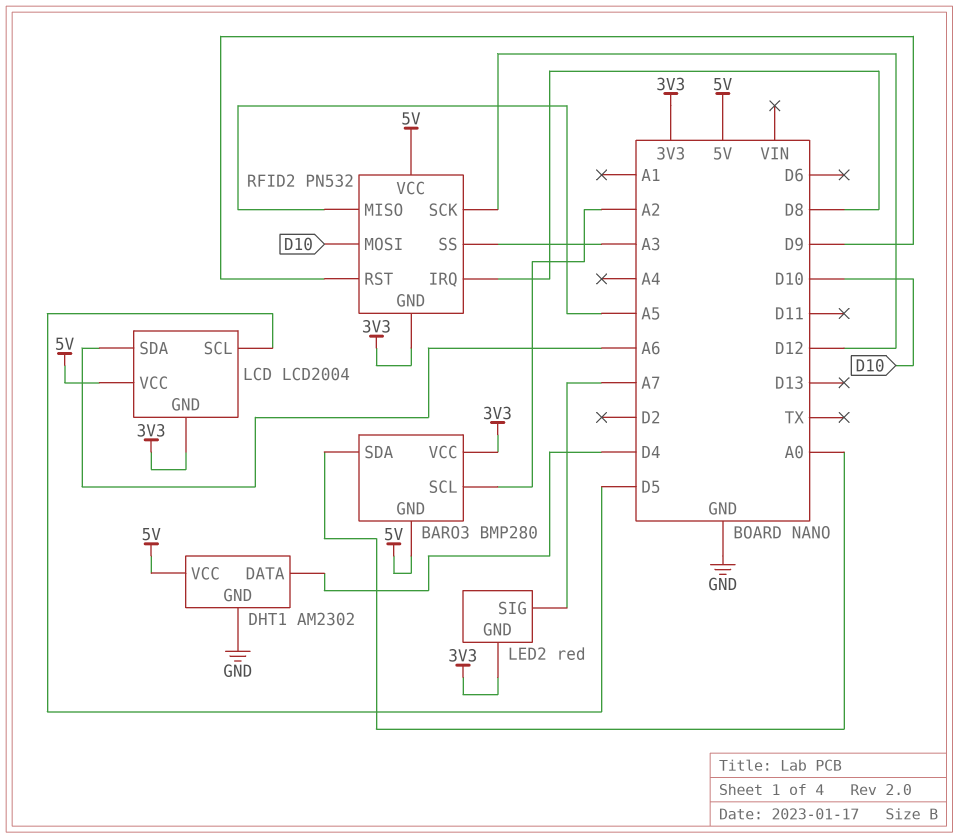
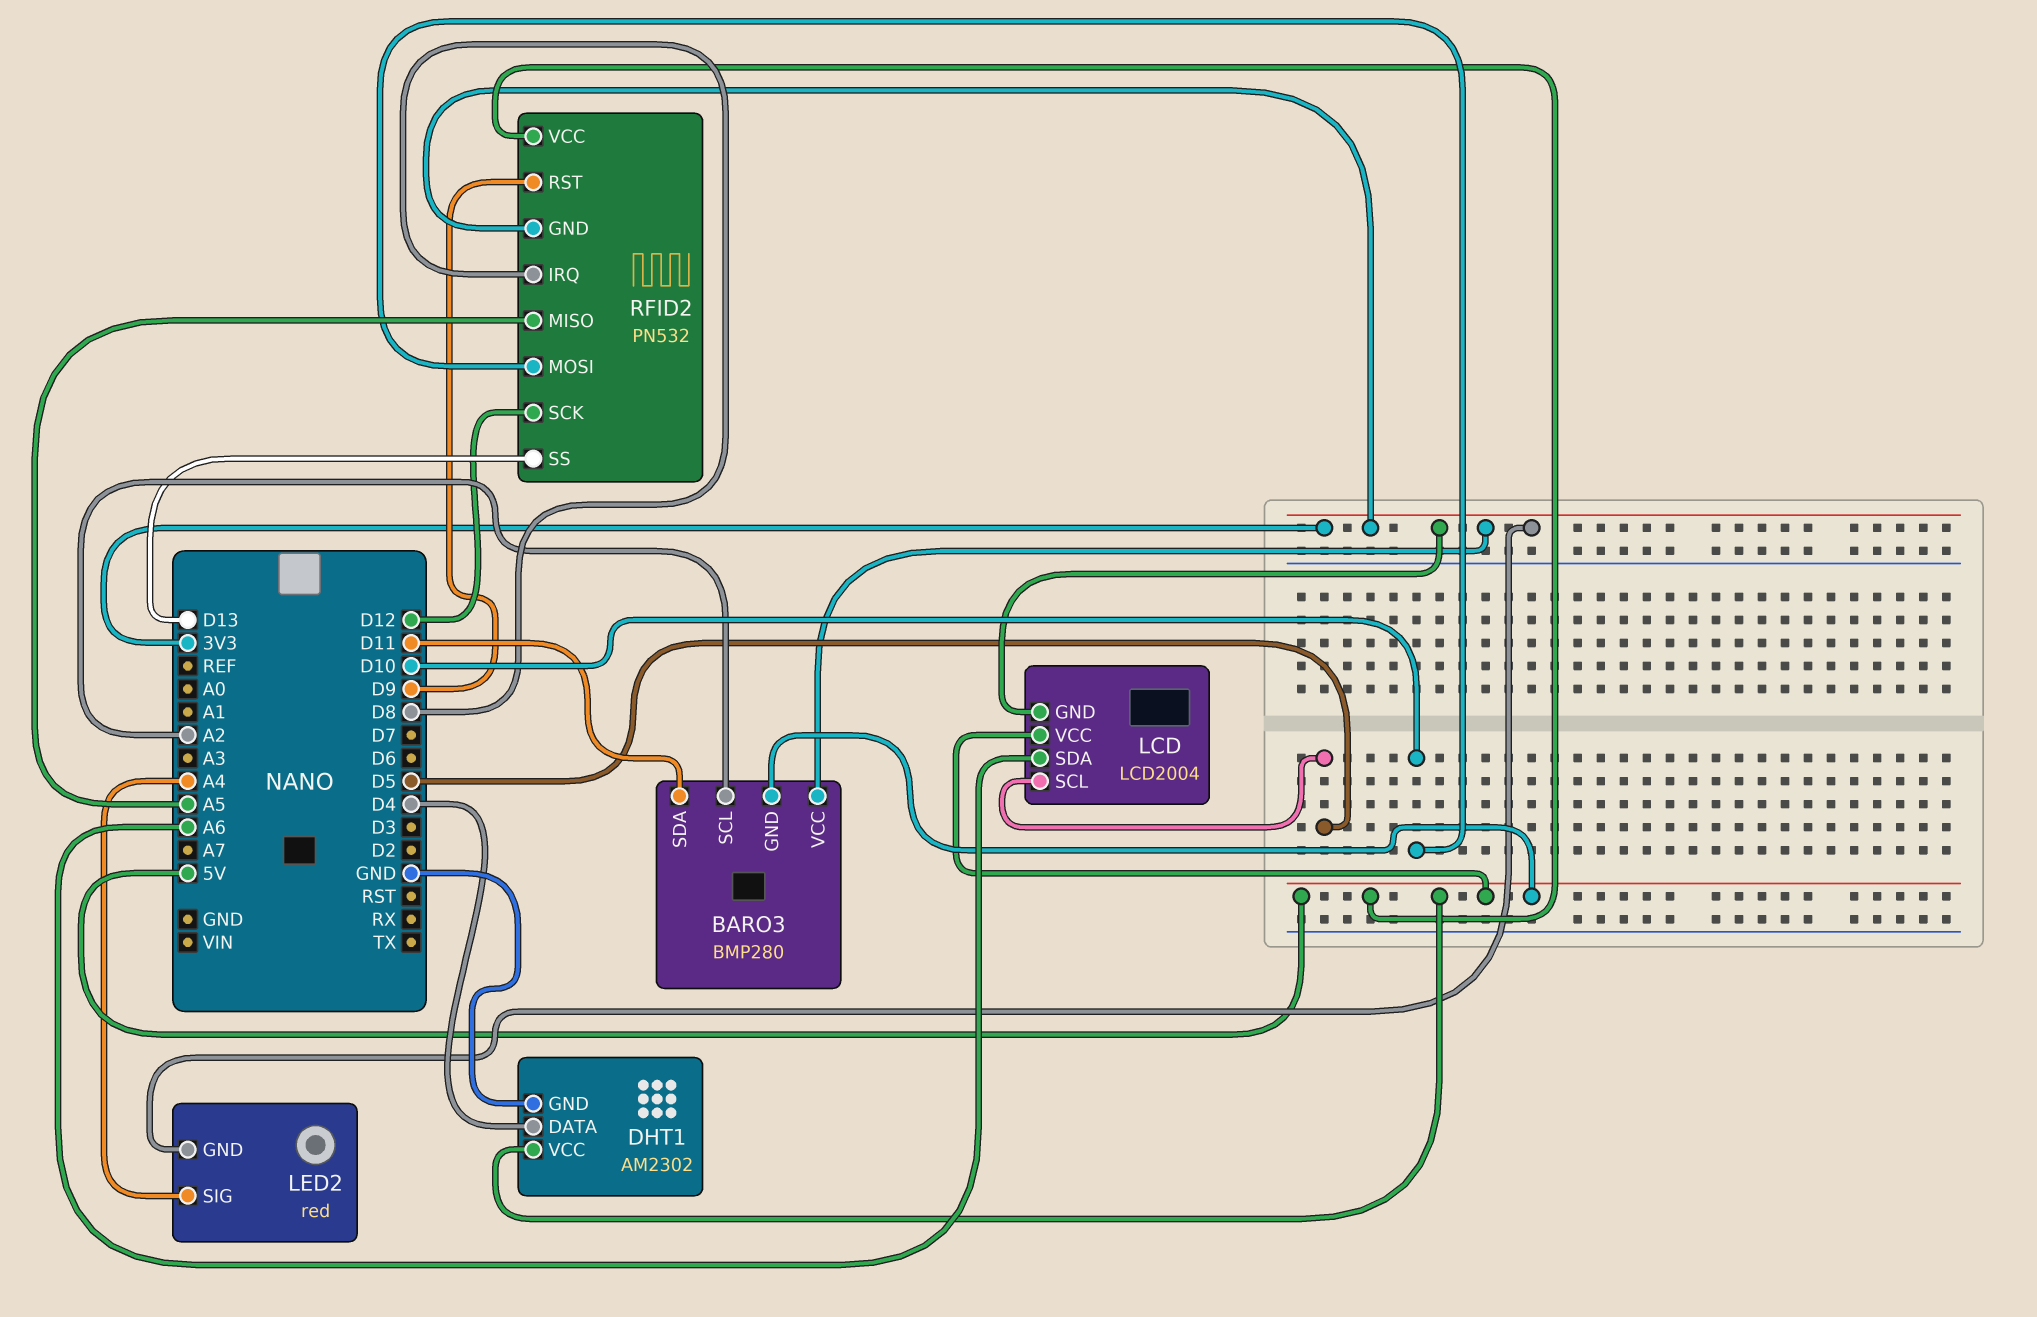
BARO3 pin SDA: A0 -> D11
LED2 pin SIG: A7 -> A4
RFID2 pin SS: A3 -> D13

